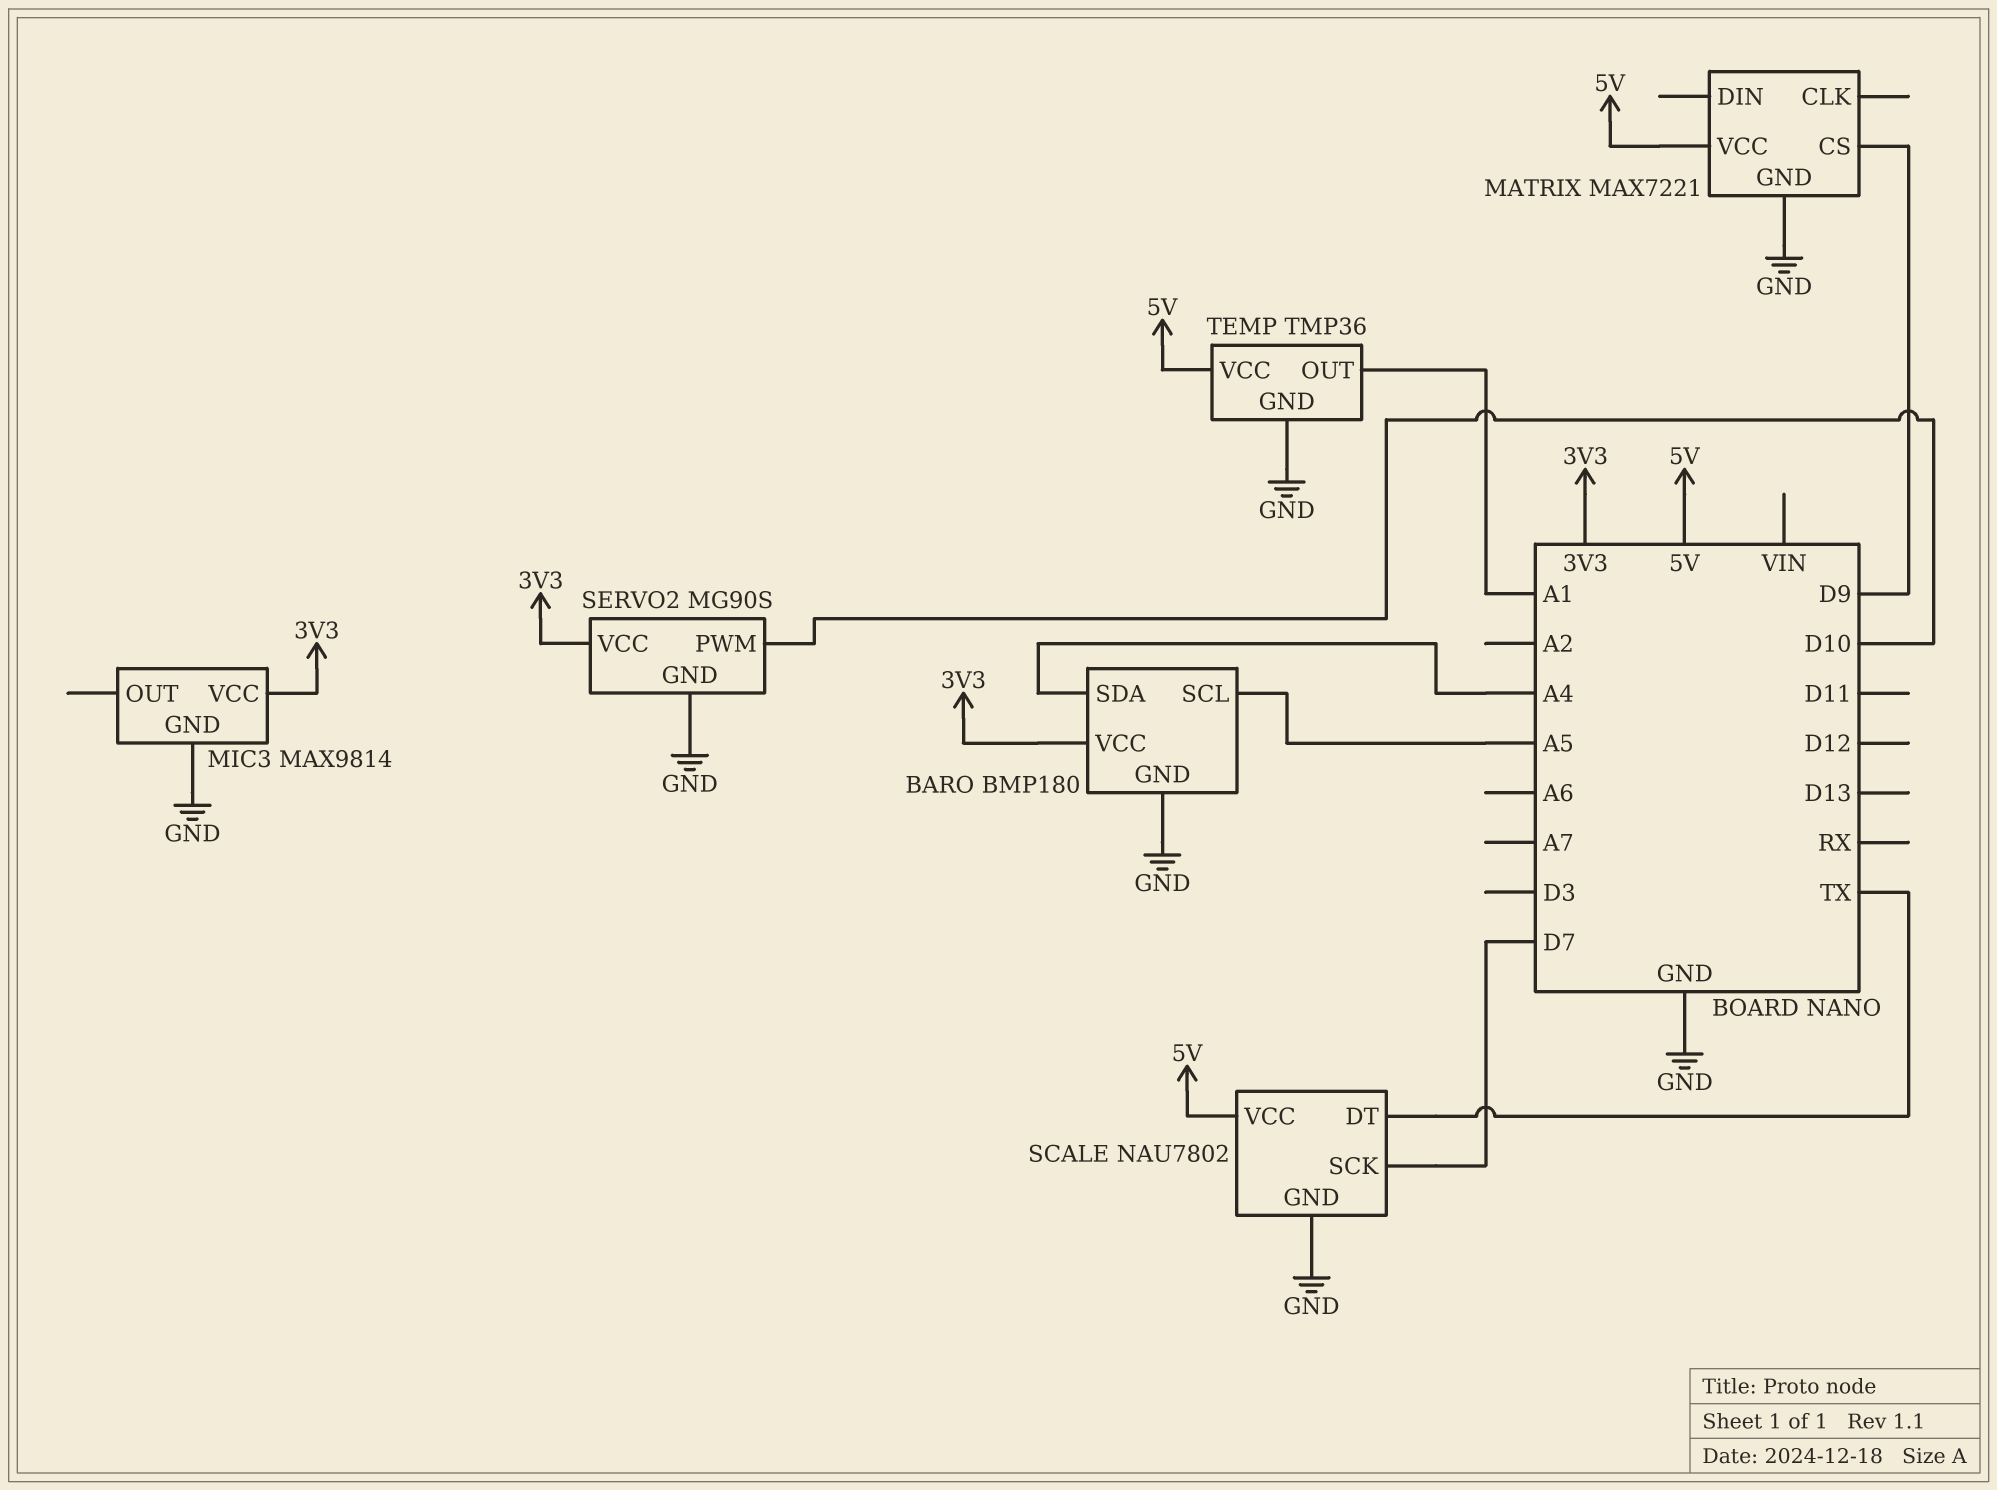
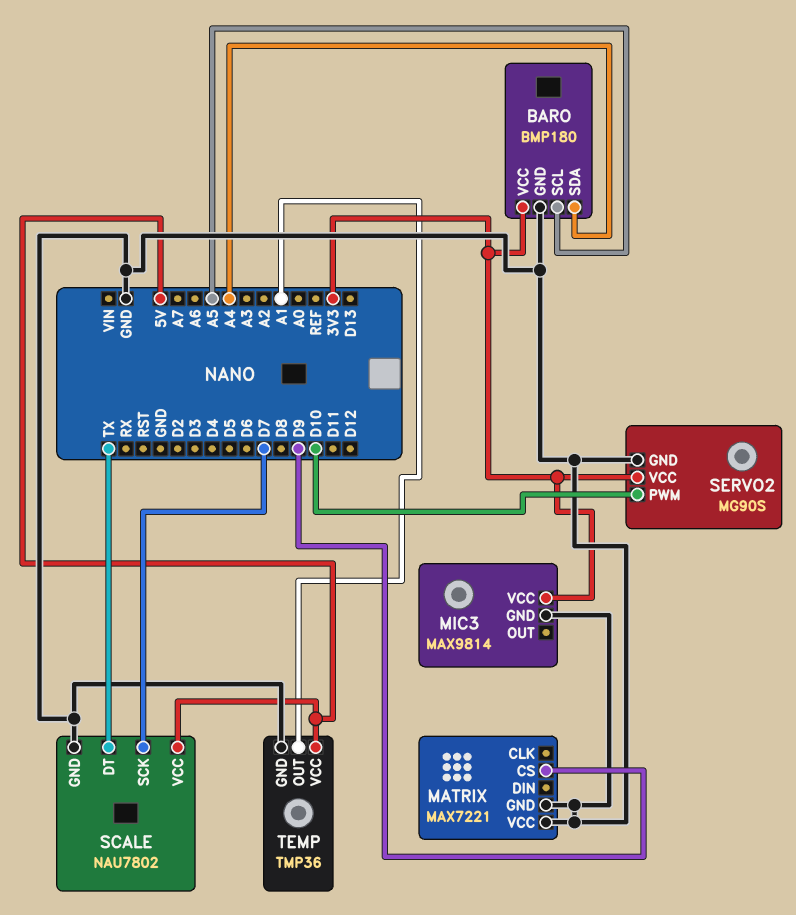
MATRIX pin VCC: 5V -> GND

